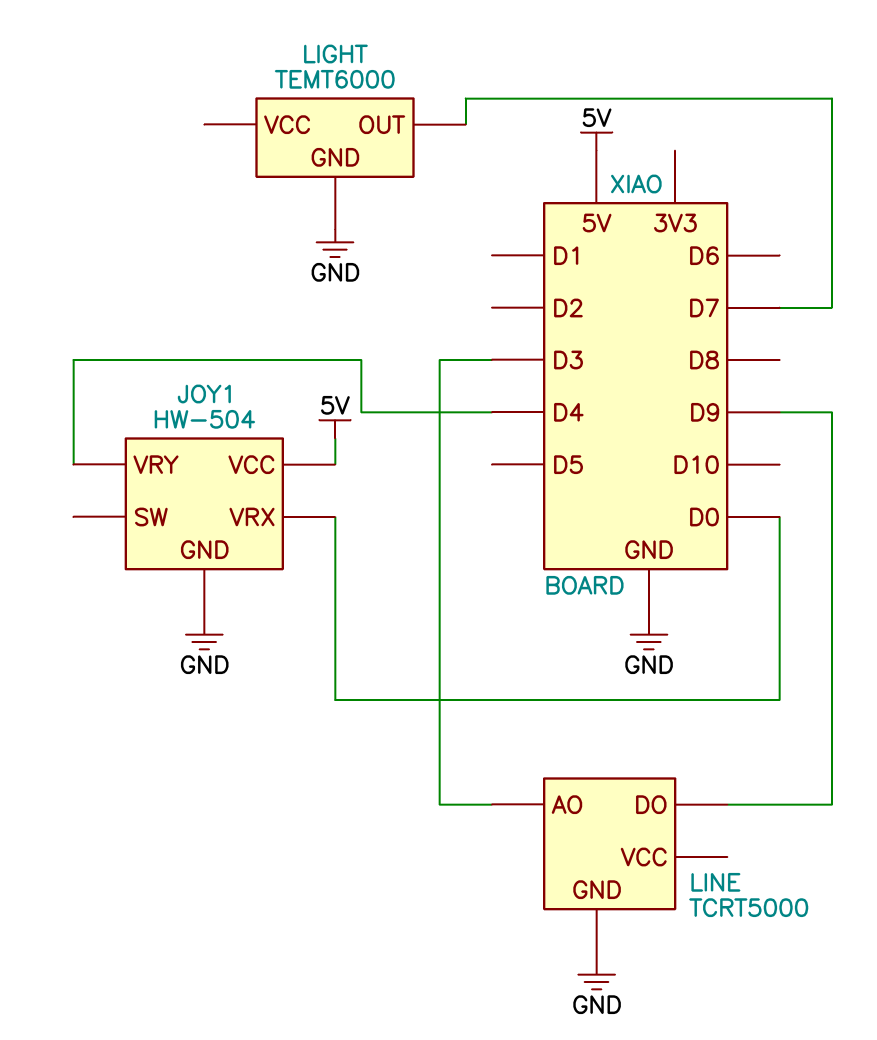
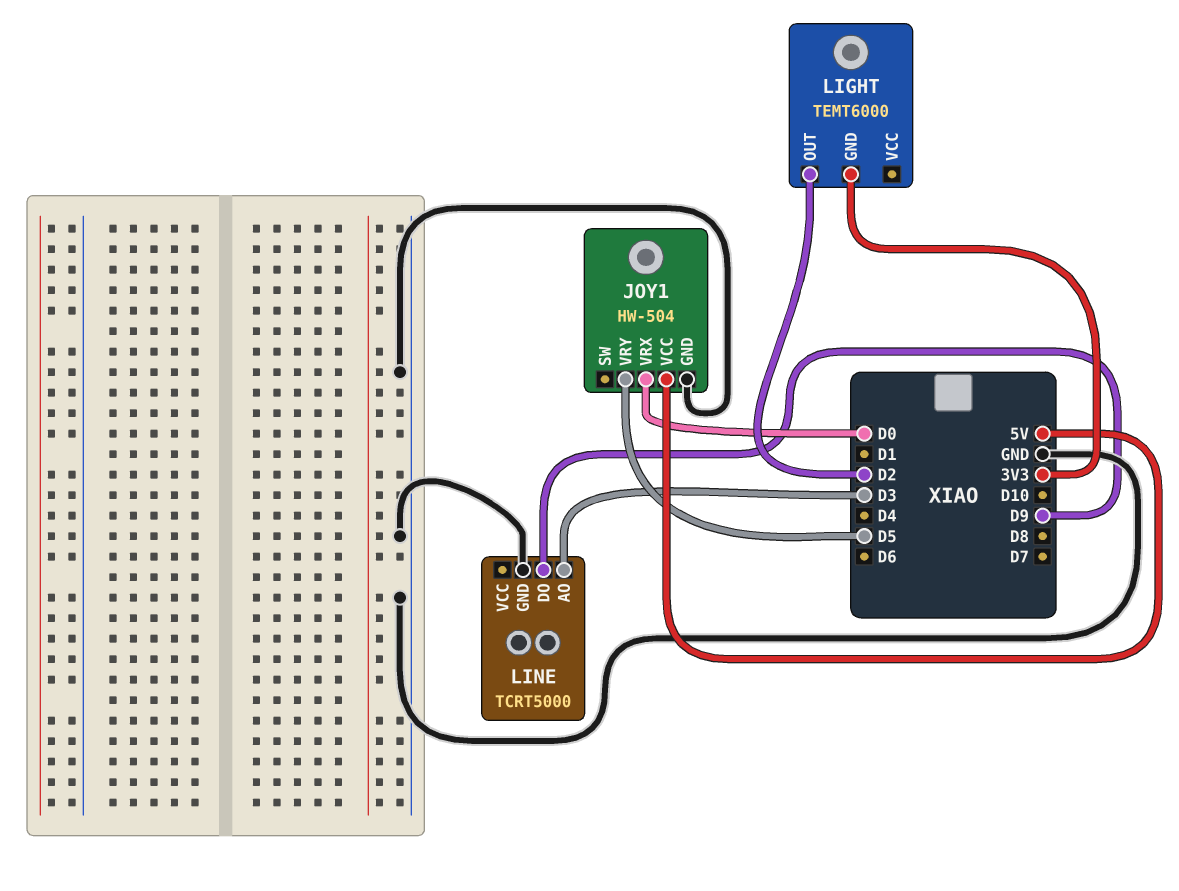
JOY1 pin VRY: D4 -> D5
LIGHT pin GND: GND -> 3V3
LIGHT pin OUT: D7 -> D2

